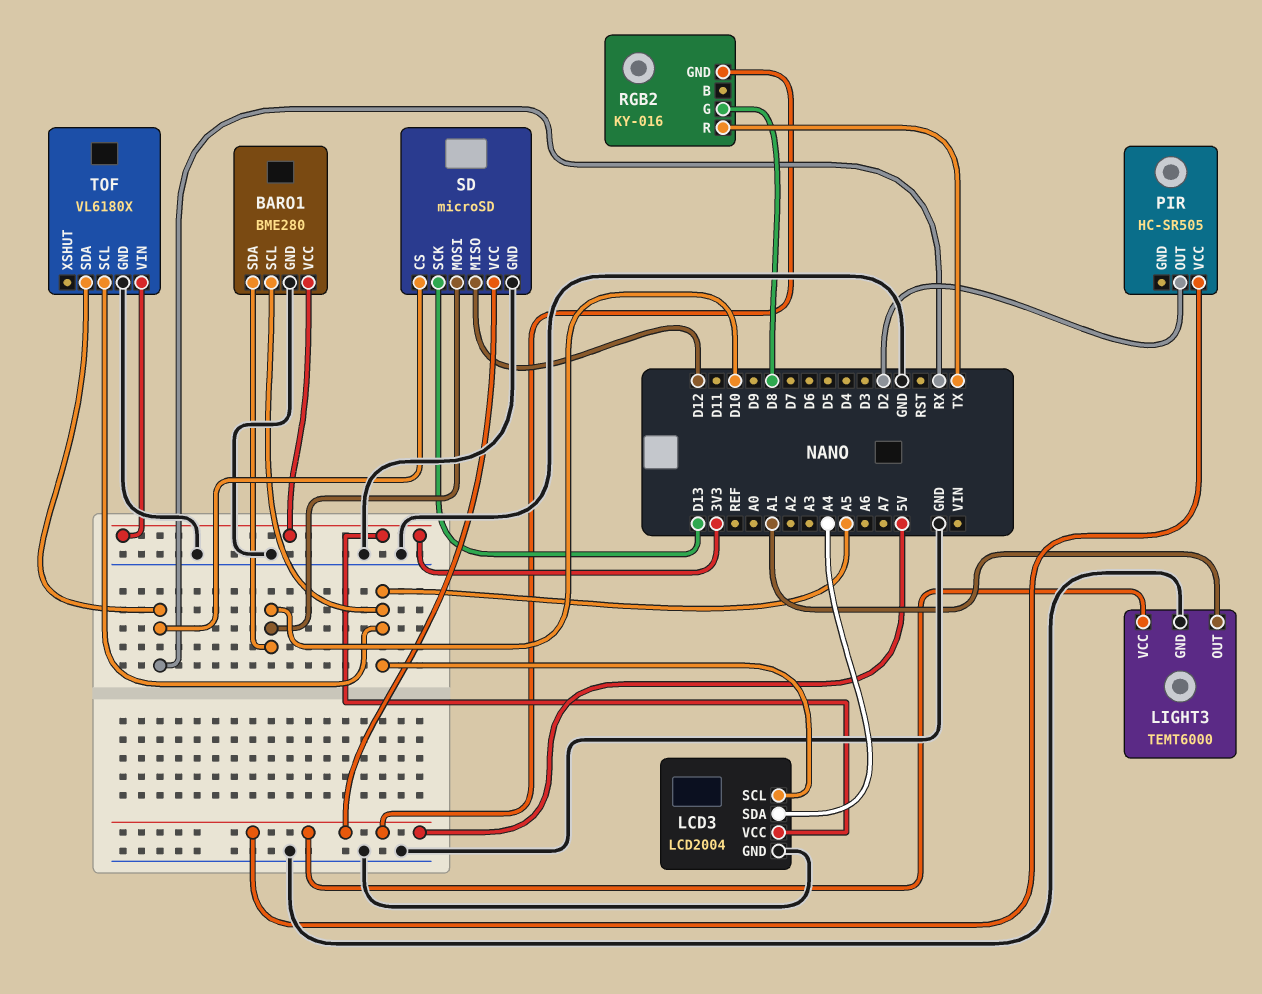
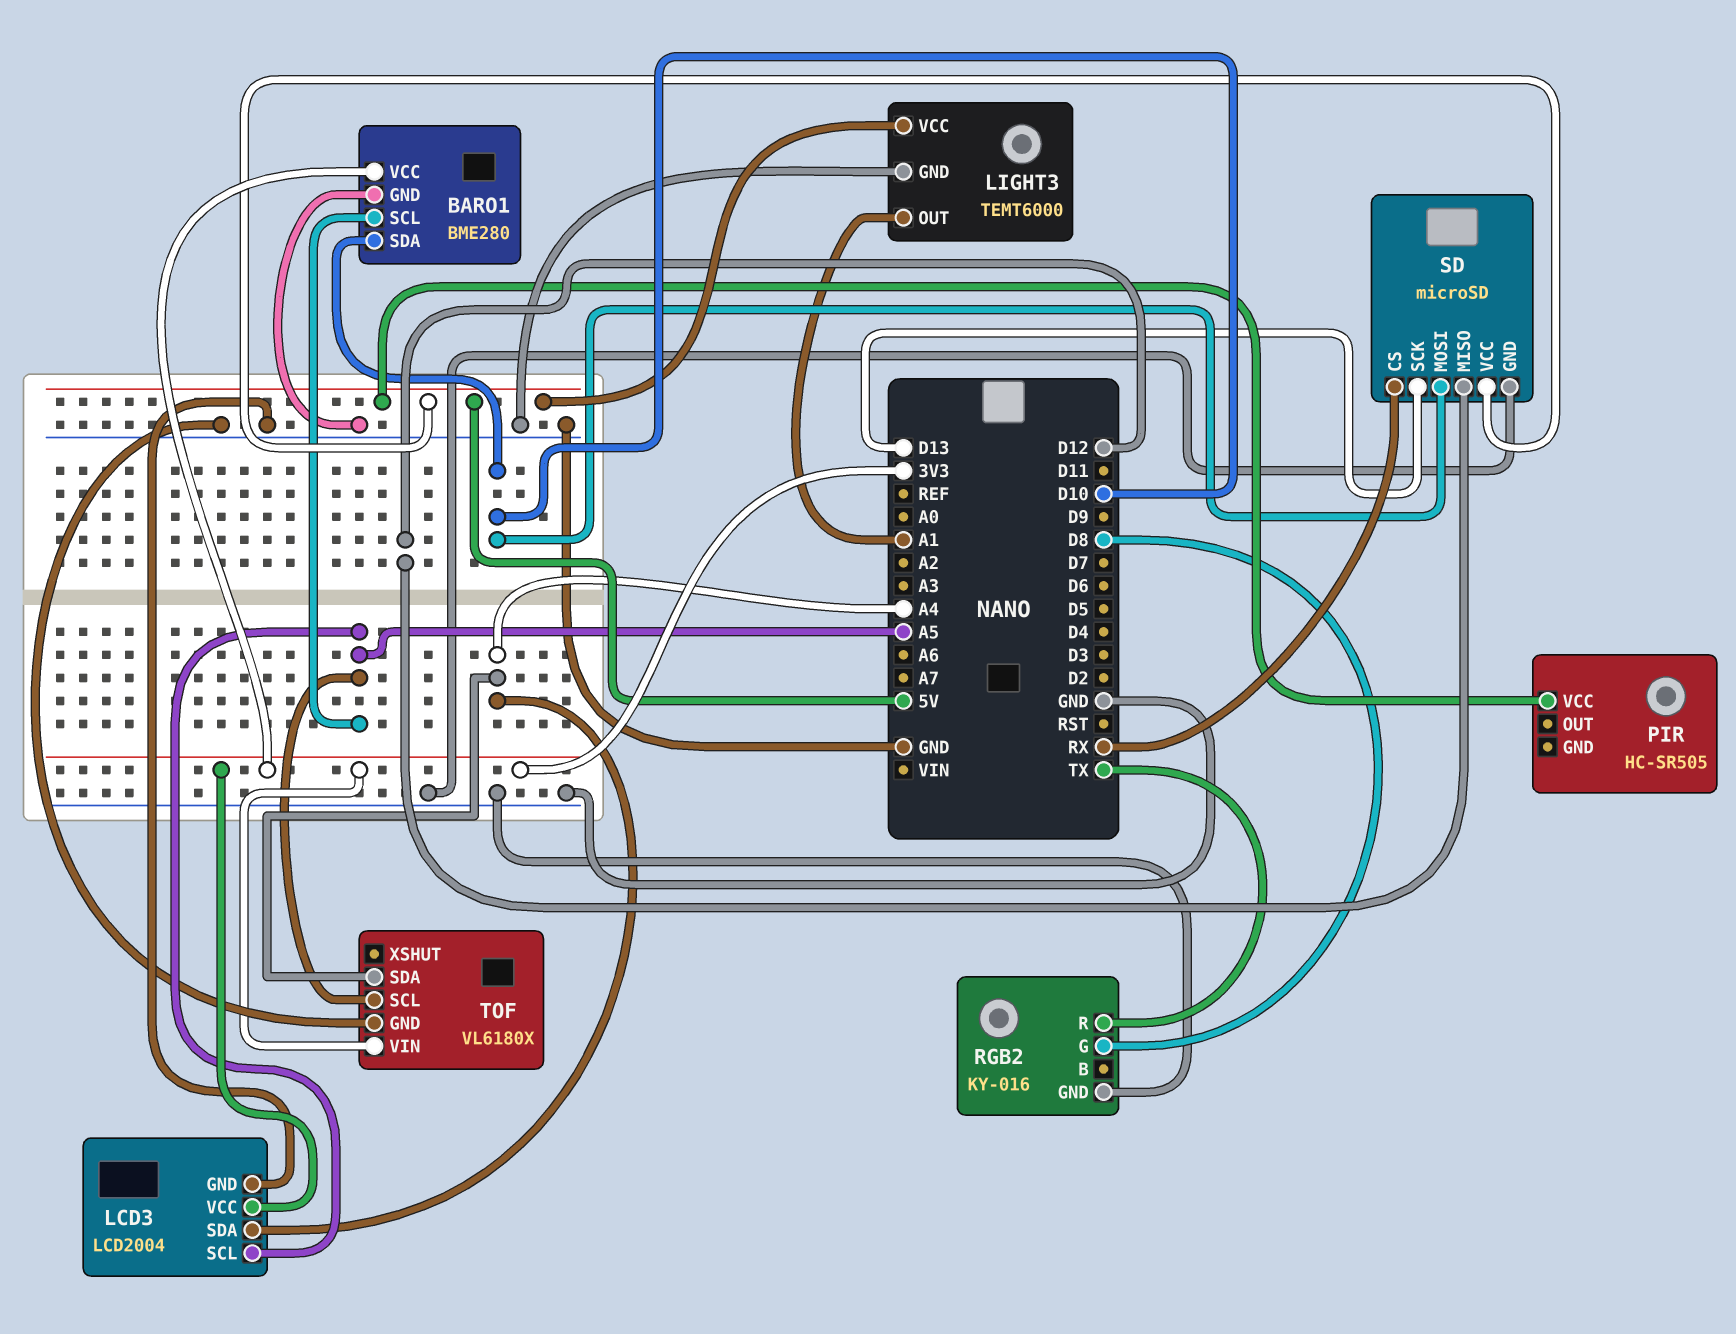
PIR pin OUT: D2 -> none
RGB2 pin GND: 5V -> GND
TOF pin SDA: RX -> A4

